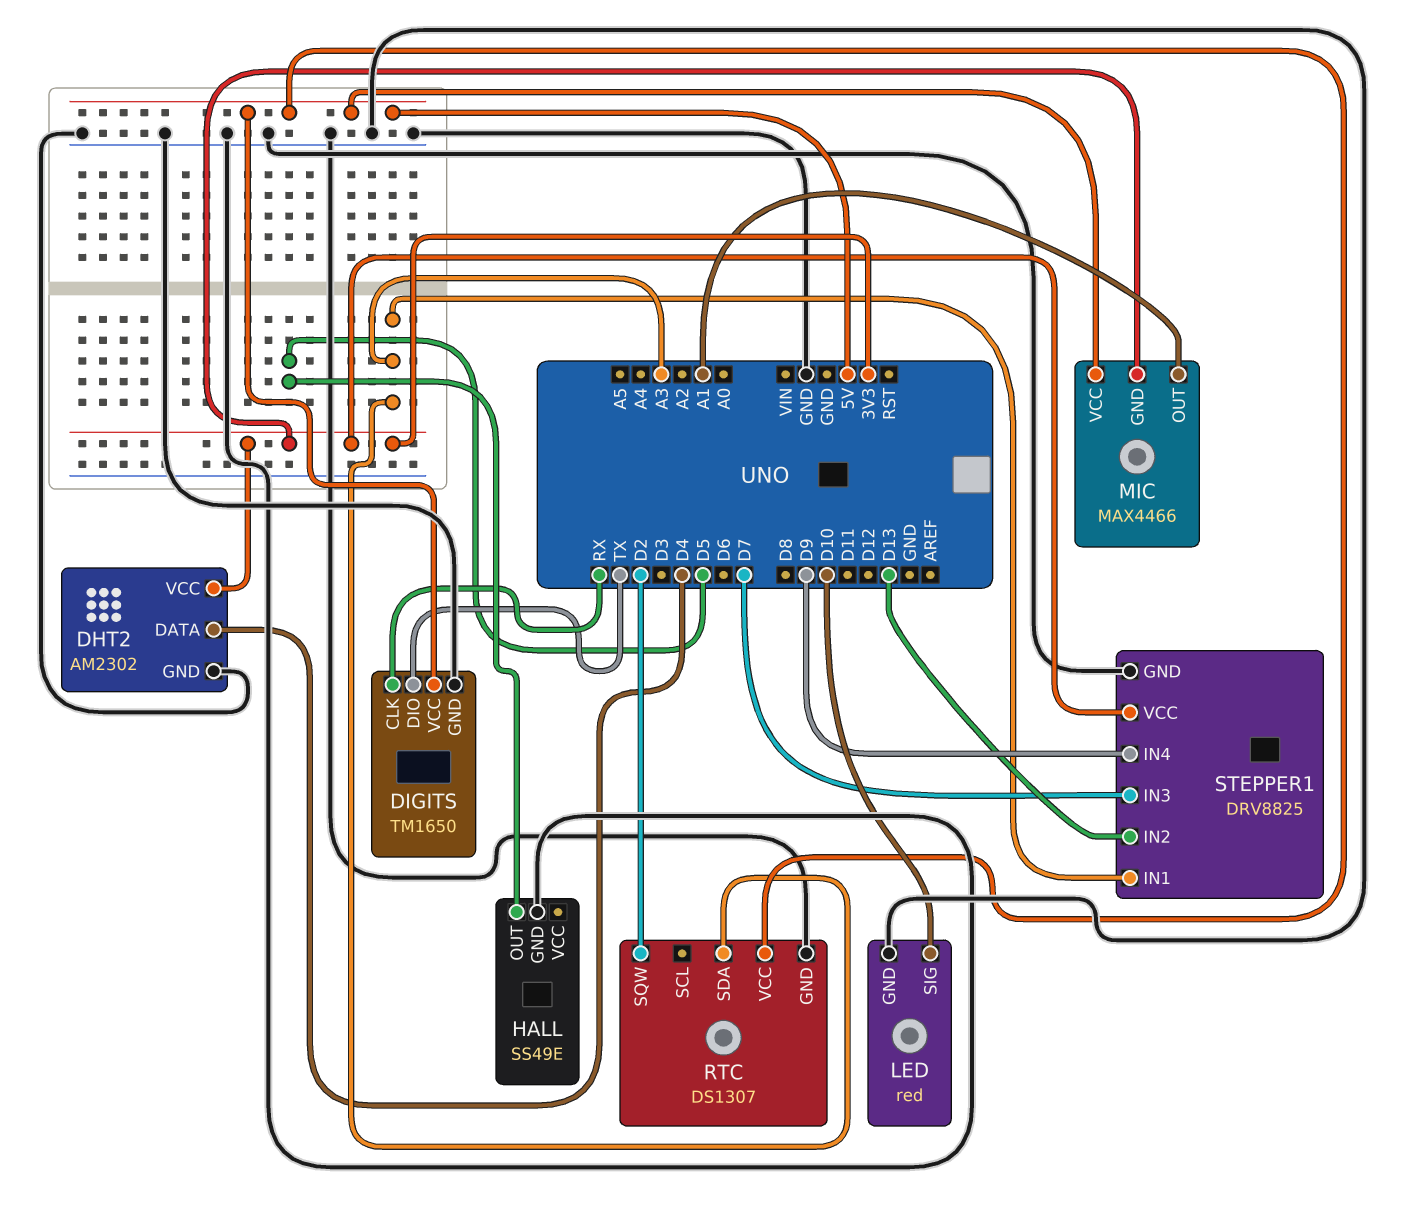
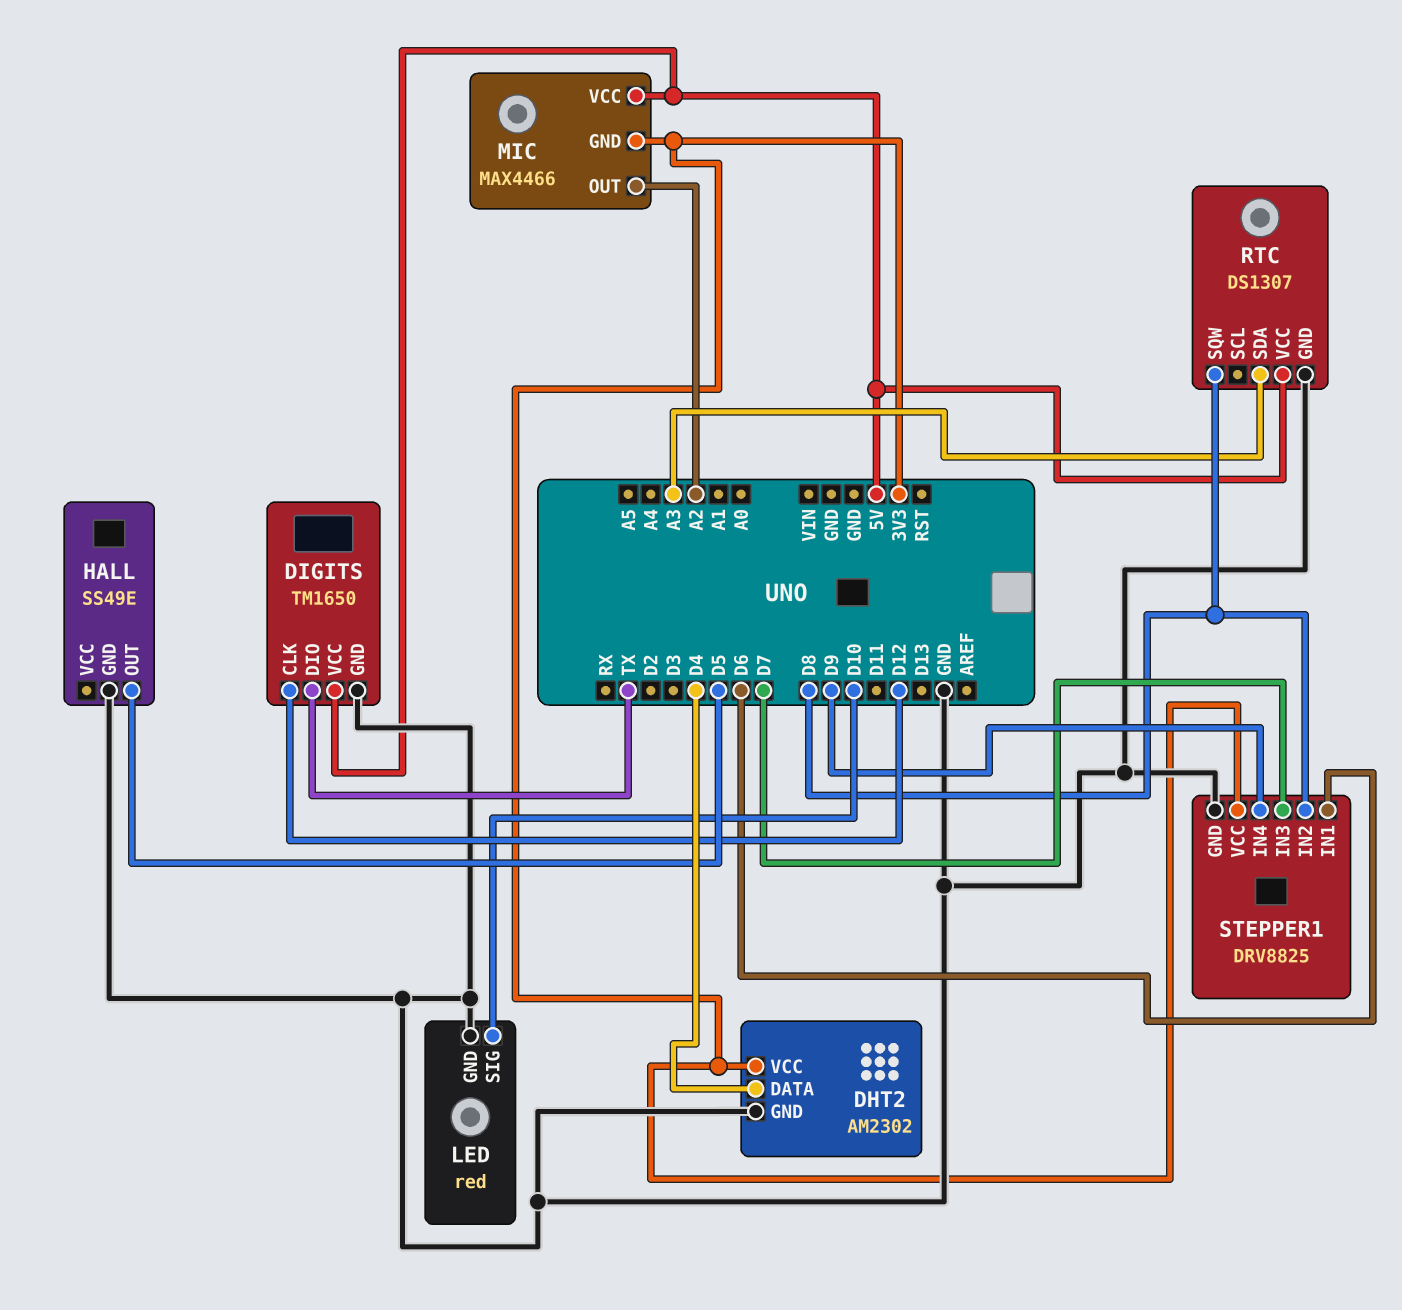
DIGITS pin CLK: RX -> D12
MIC pin OUT: A1 -> A2
RTC pin SQW: D2 -> D8
STEPPER1 pin IN1: A3 -> D6
STEPPER1 pin IN2: D13 -> D8

